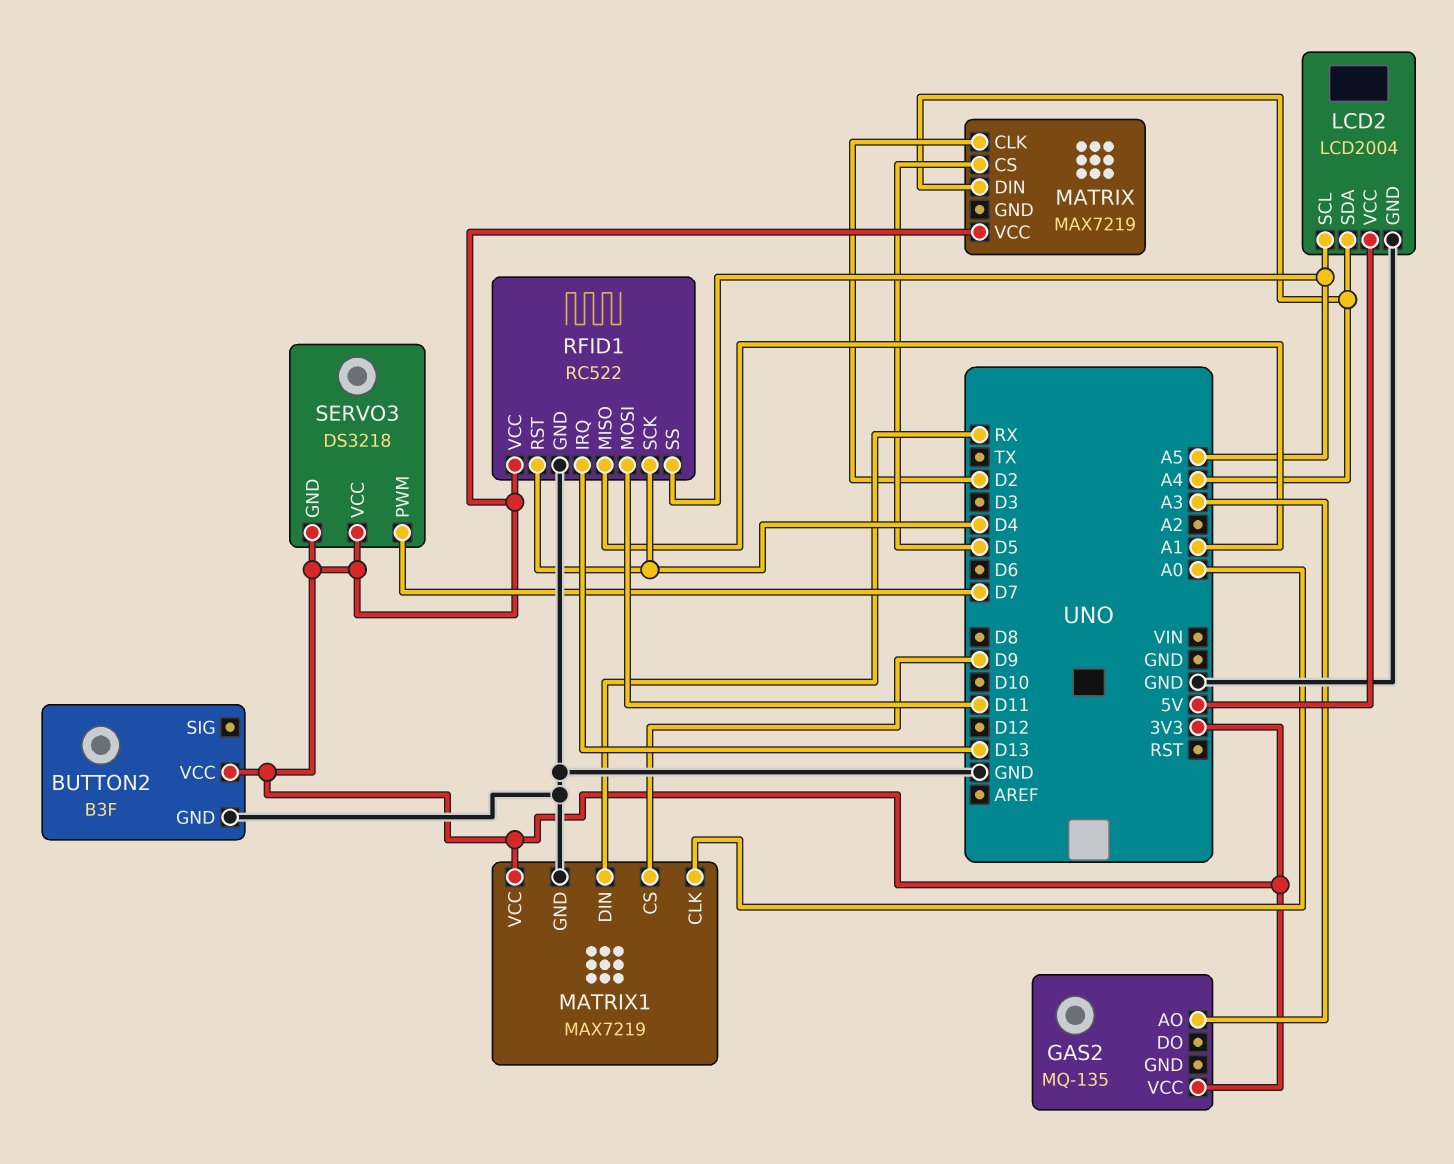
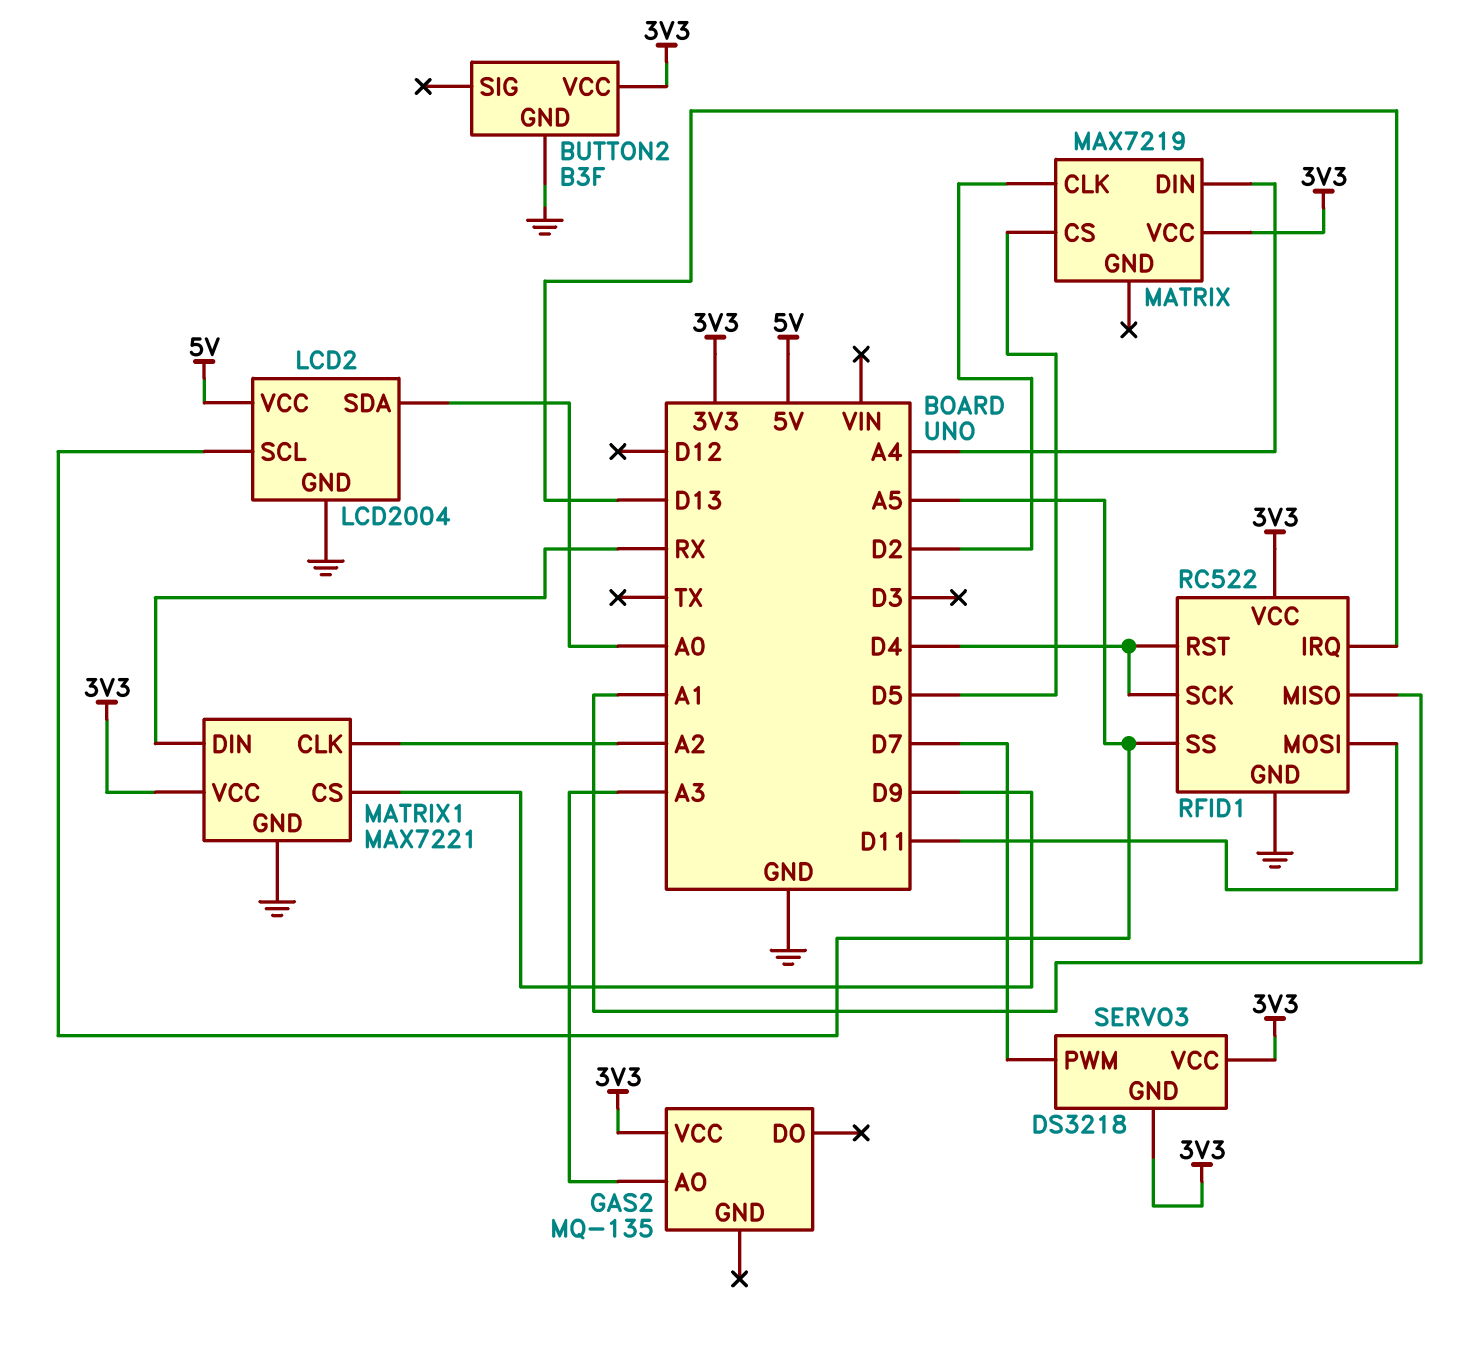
LCD2 pin SDA: A4 -> A0
MATRIX1: MAX7219 -> MAX7221
MATRIX1 pin CLK: A0 -> A2

